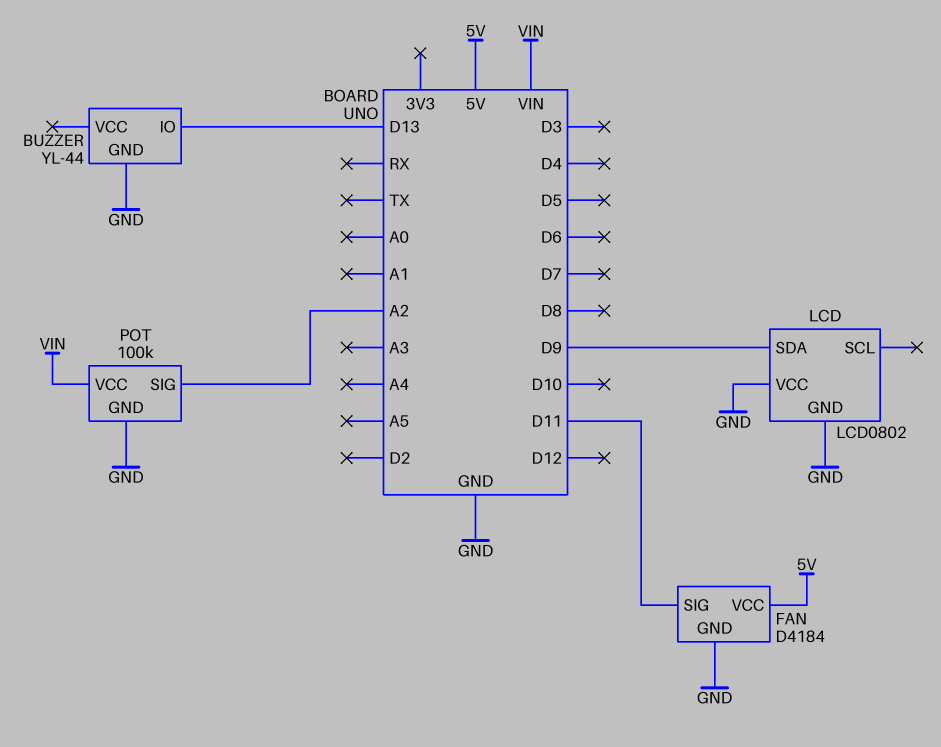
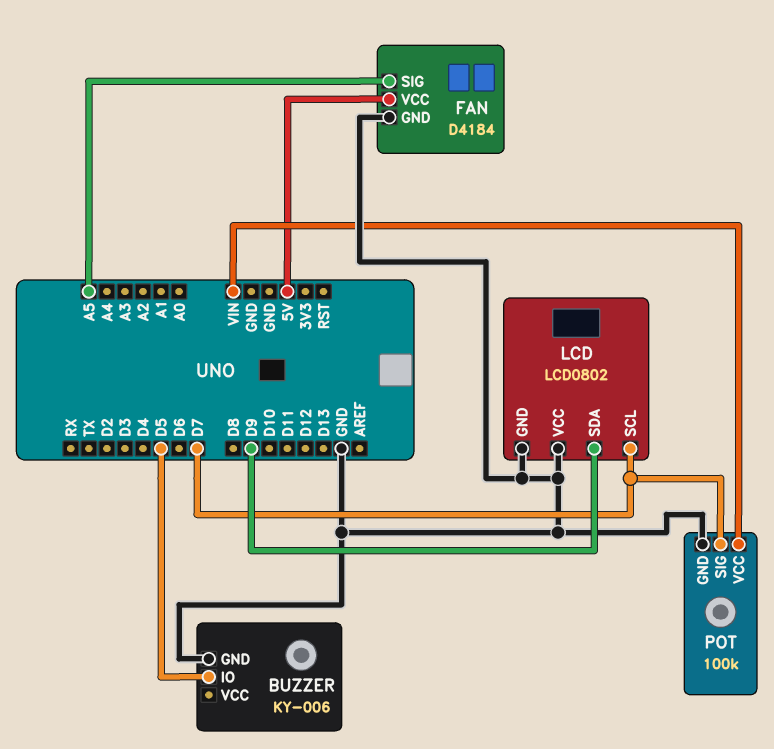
BUZZER: YL-44 -> KY-006
BUZZER pin IO: D13 -> D5
FAN pin SIG: D11 -> A5
LCD pin SCL: none -> D7
POT pin SIG: A2 -> D7

